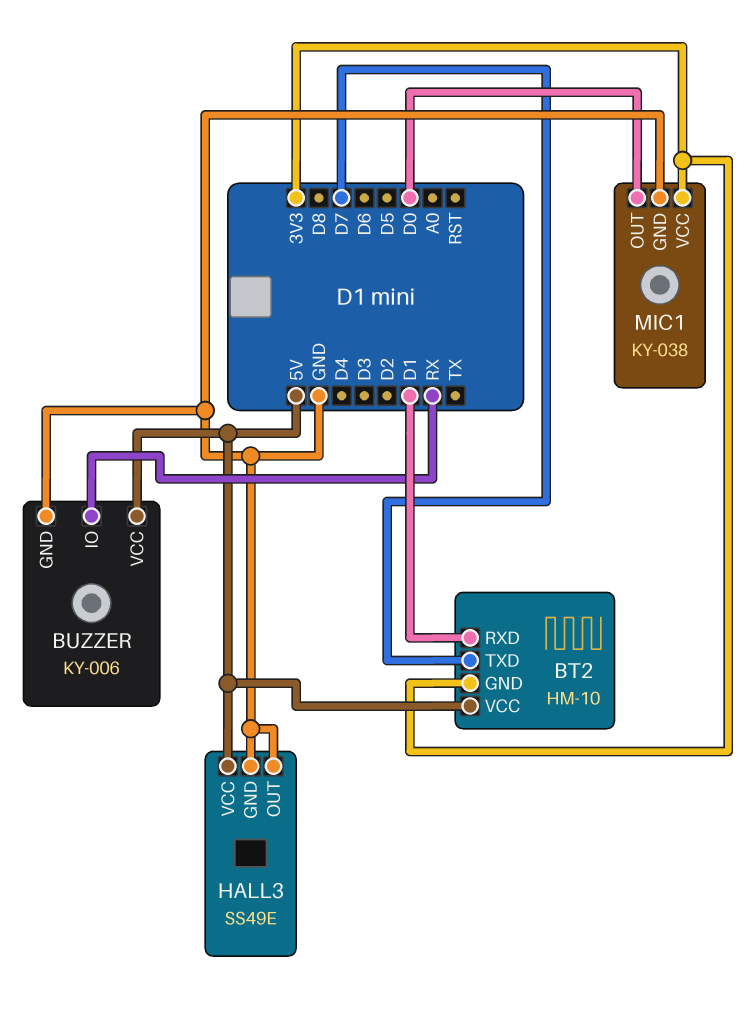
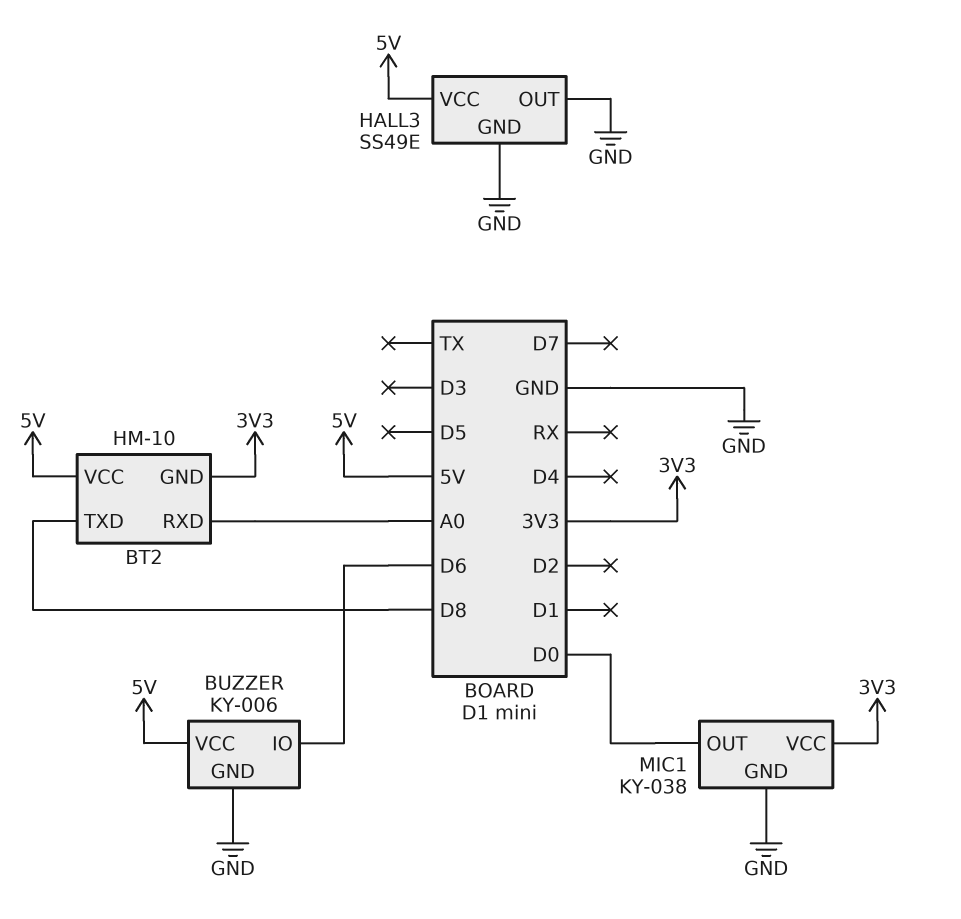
BT2 pin RXD: D1 -> A0
BT2 pin TXD: D7 -> D8
BUZZER pin IO: RX -> D6

